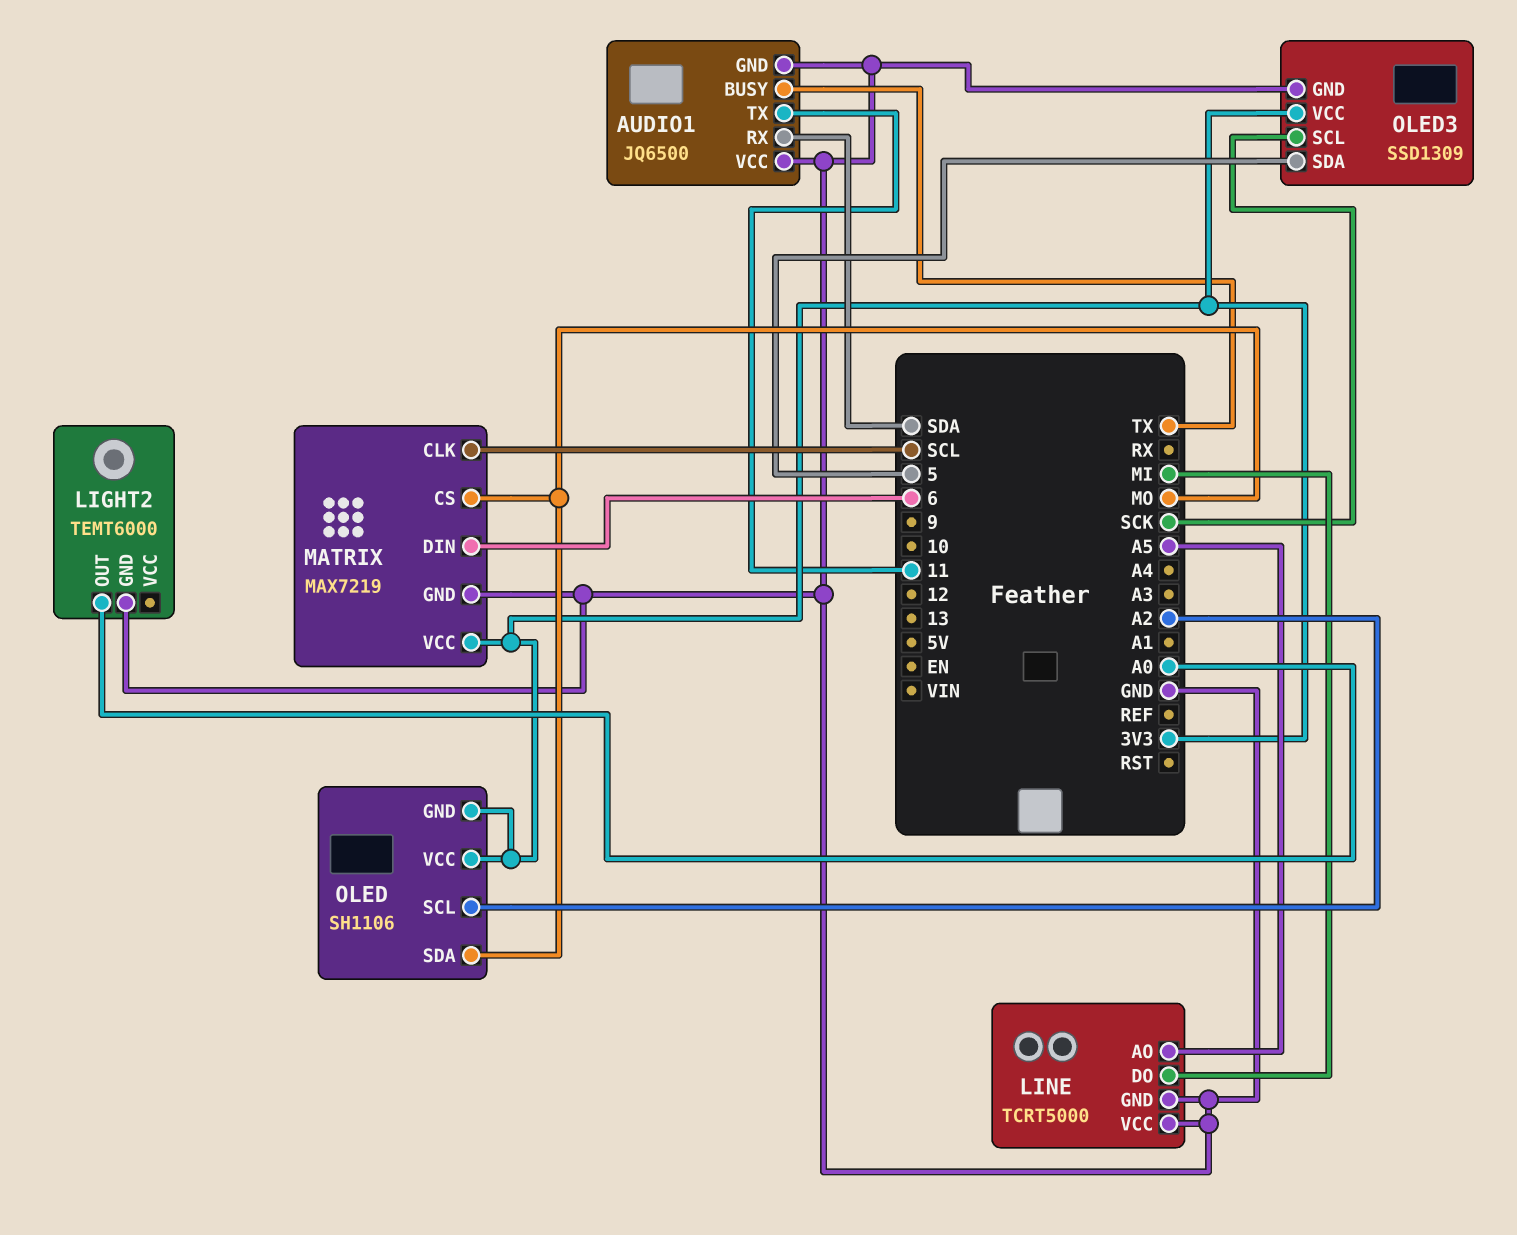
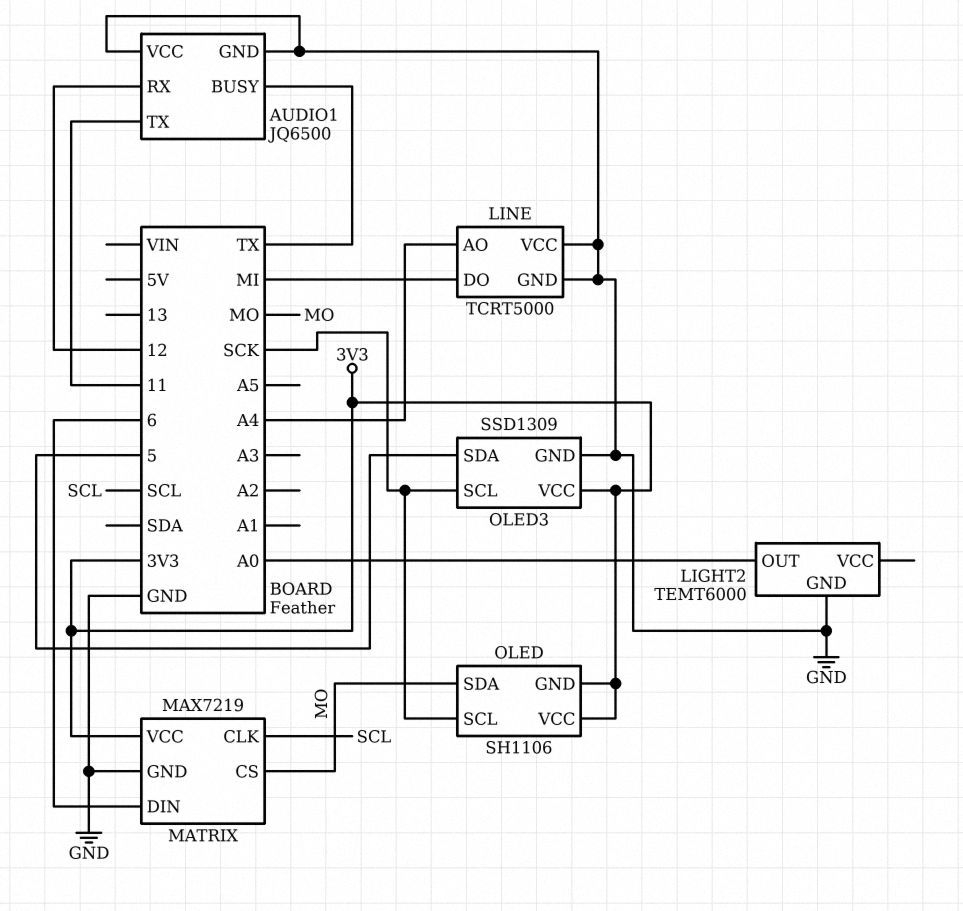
AUDIO1 pin RX: SDA -> 12
LINE pin AO: A5 -> A4
OLED pin SCL: A2 -> SCK

